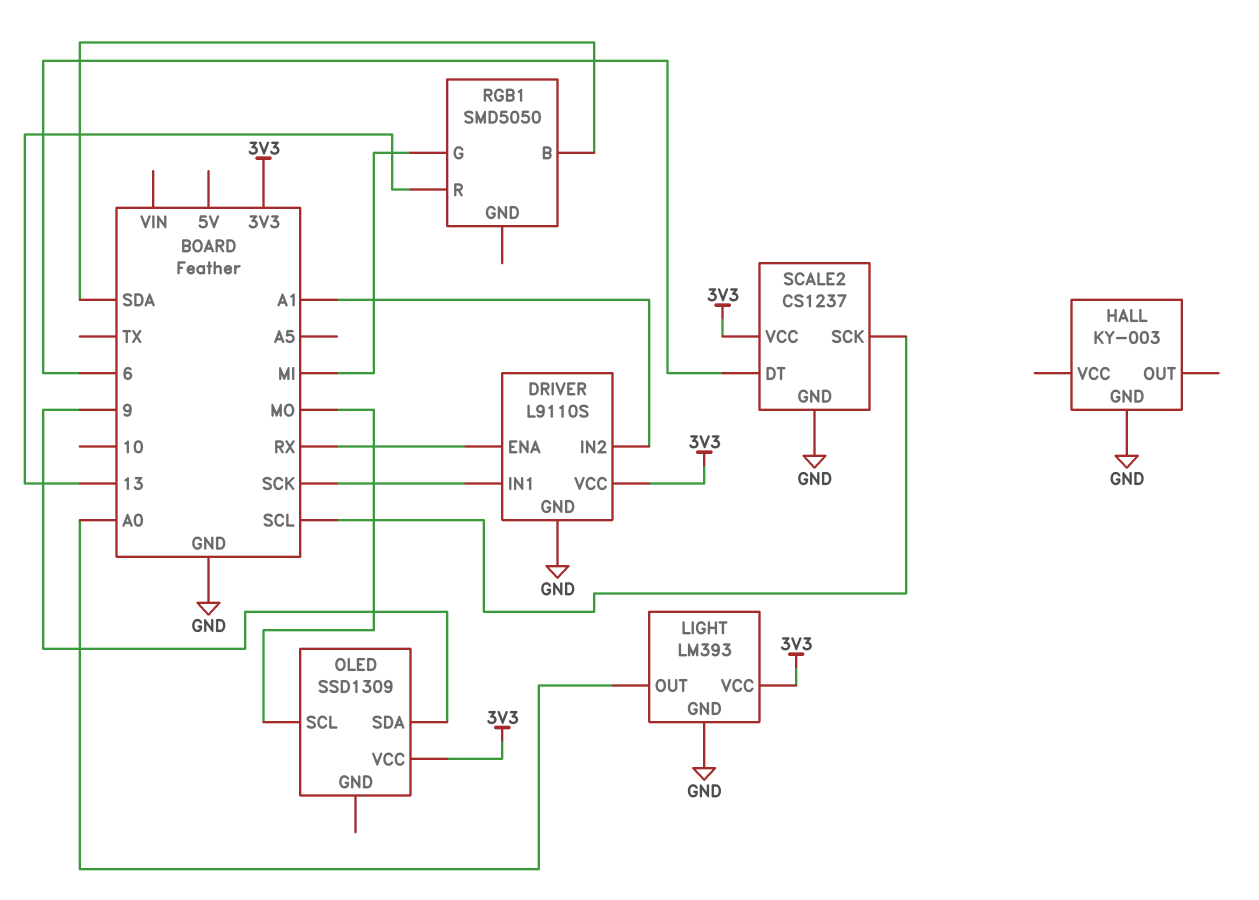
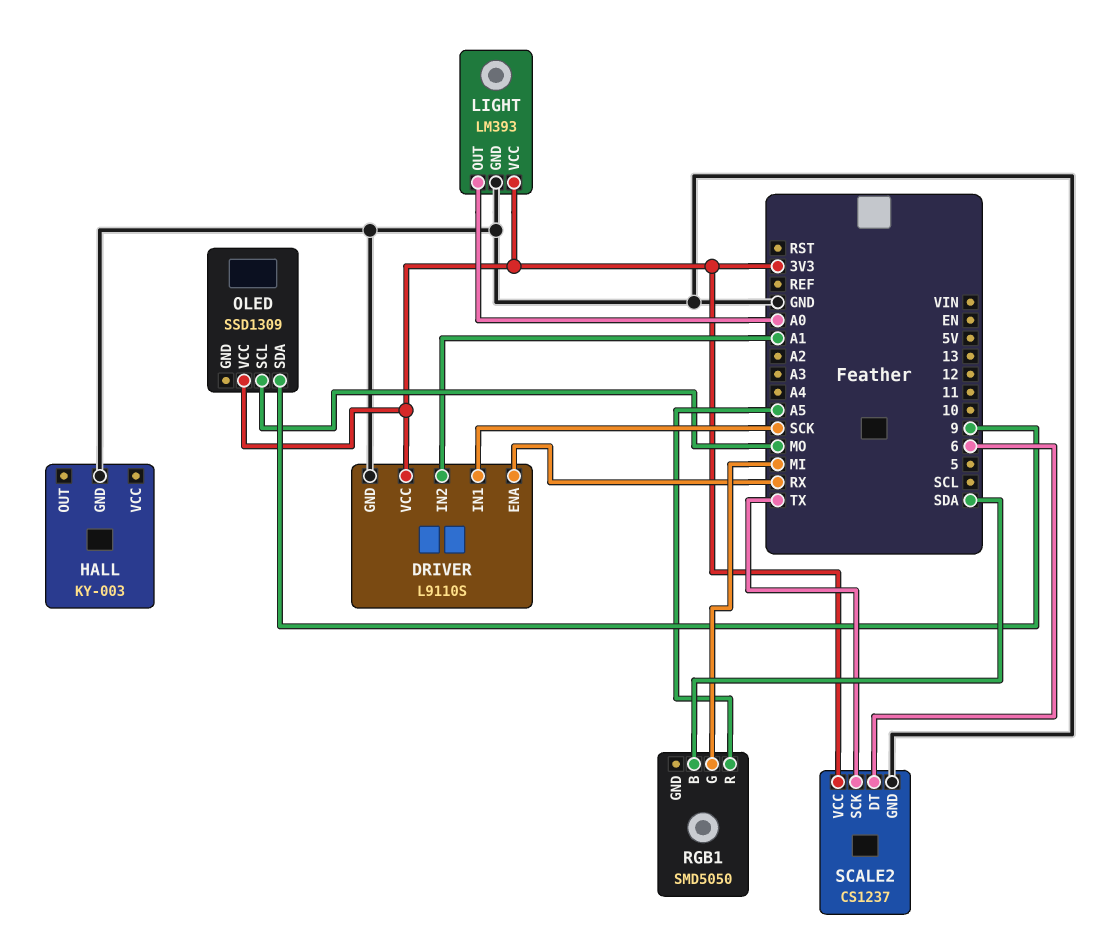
RGB1 pin R: 13 -> A5
SCALE2 pin SCK: SCL -> TX

